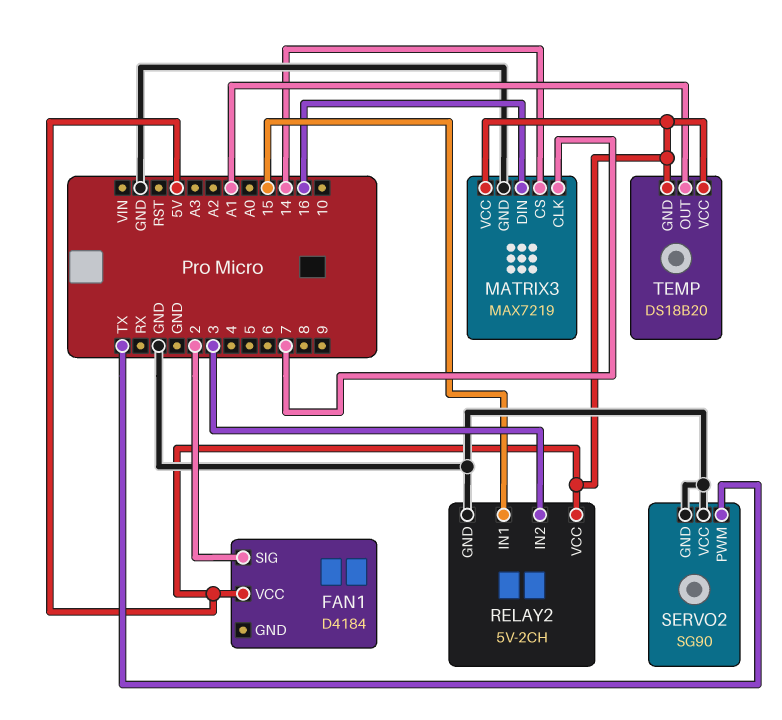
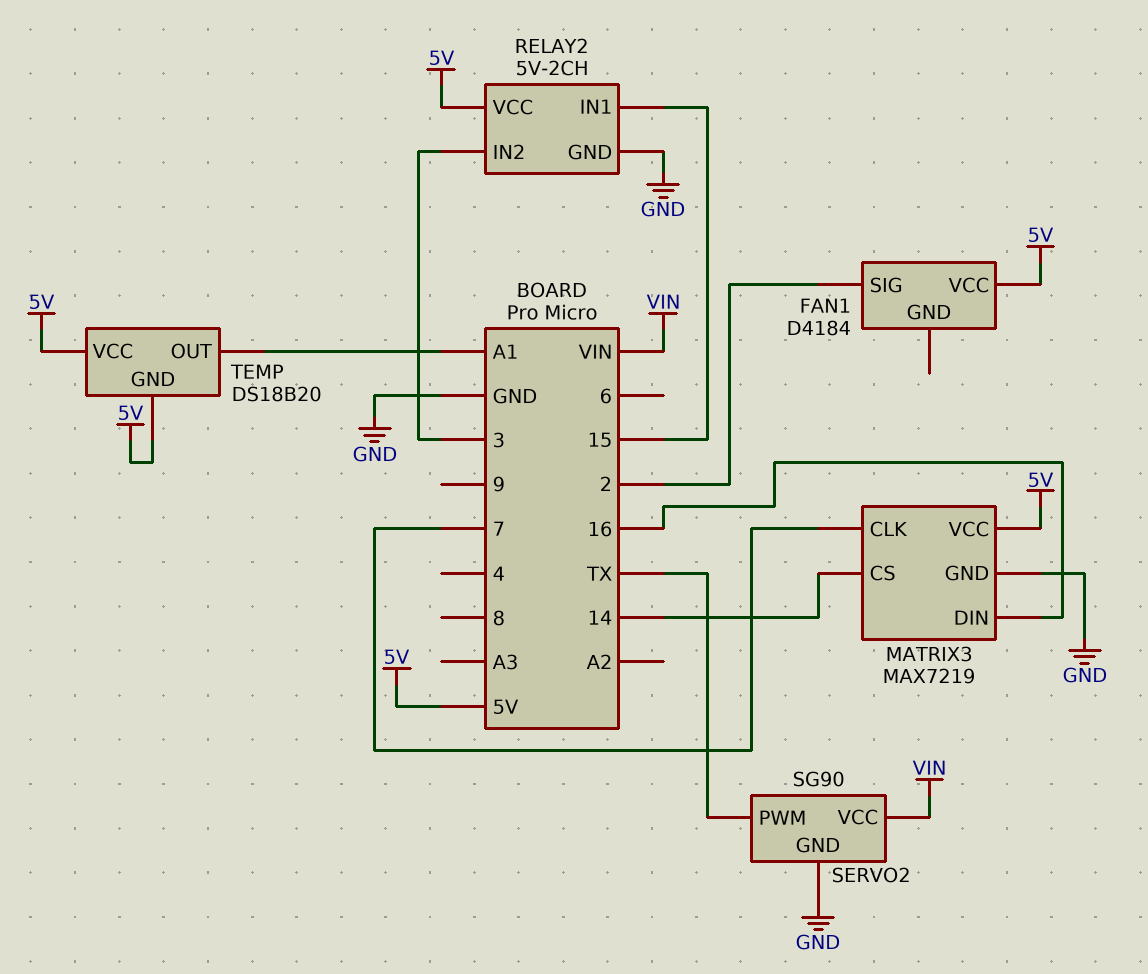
SERVO2 pin VCC: GND -> VIN

